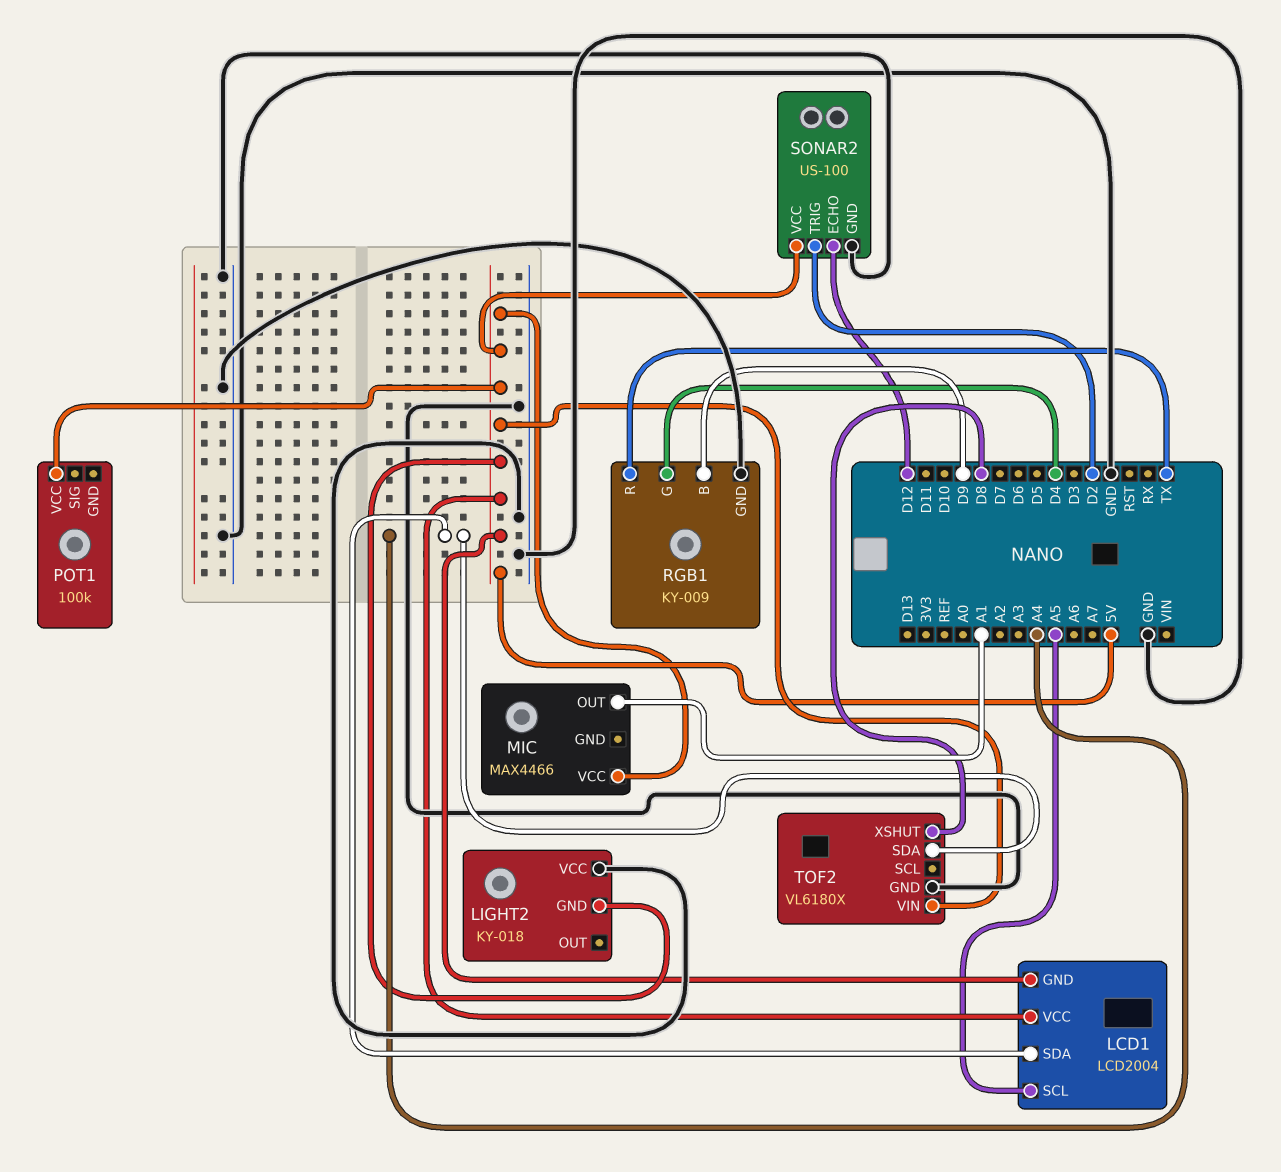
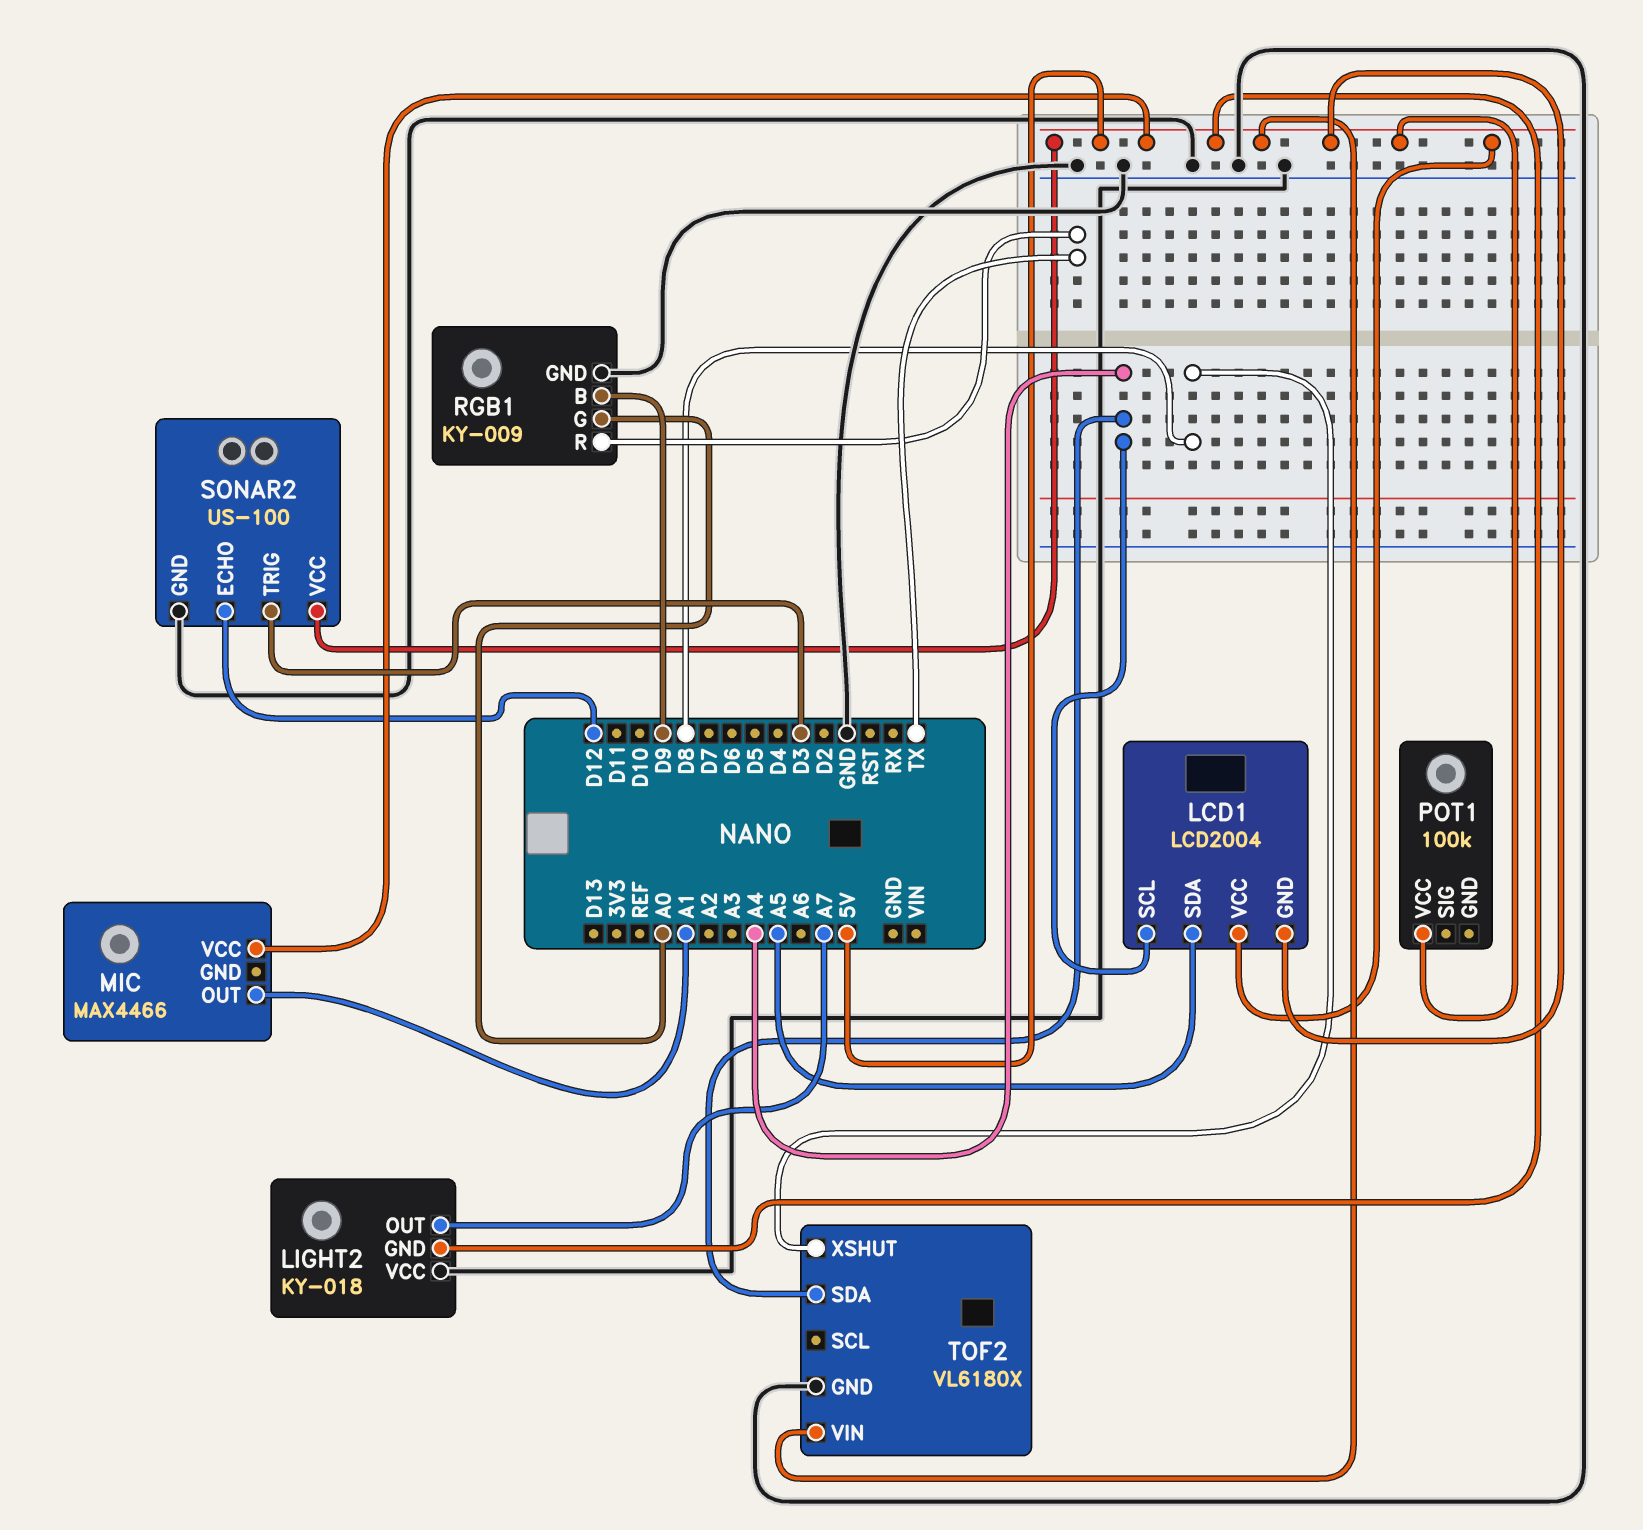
LCD1 pin SCL: A5 -> A4
LCD1 pin SDA: A4 -> A5
LIGHT2 pin OUT: none -> A7
RGB1 pin G: D4 -> A0
SONAR2 pin TRIG: D2 -> D3

